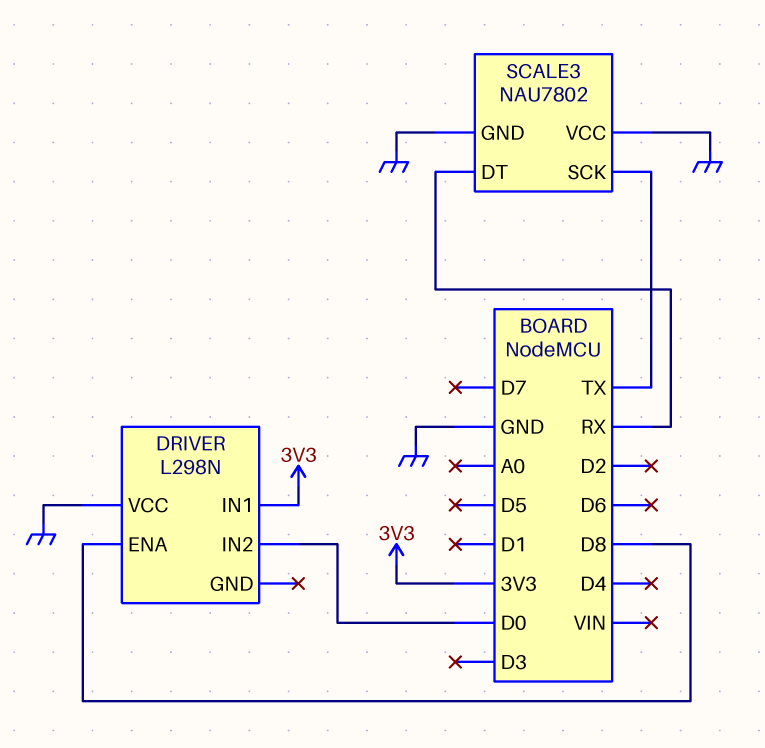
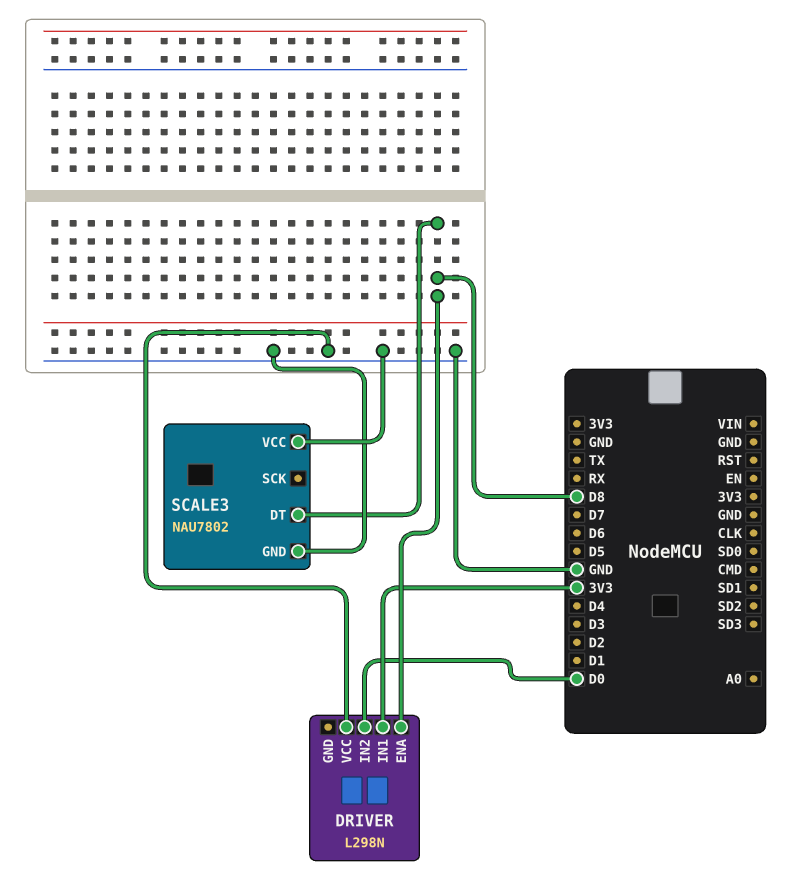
SCALE3 pin DT: RX -> D8
SCALE3 pin SCK: TX -> none

